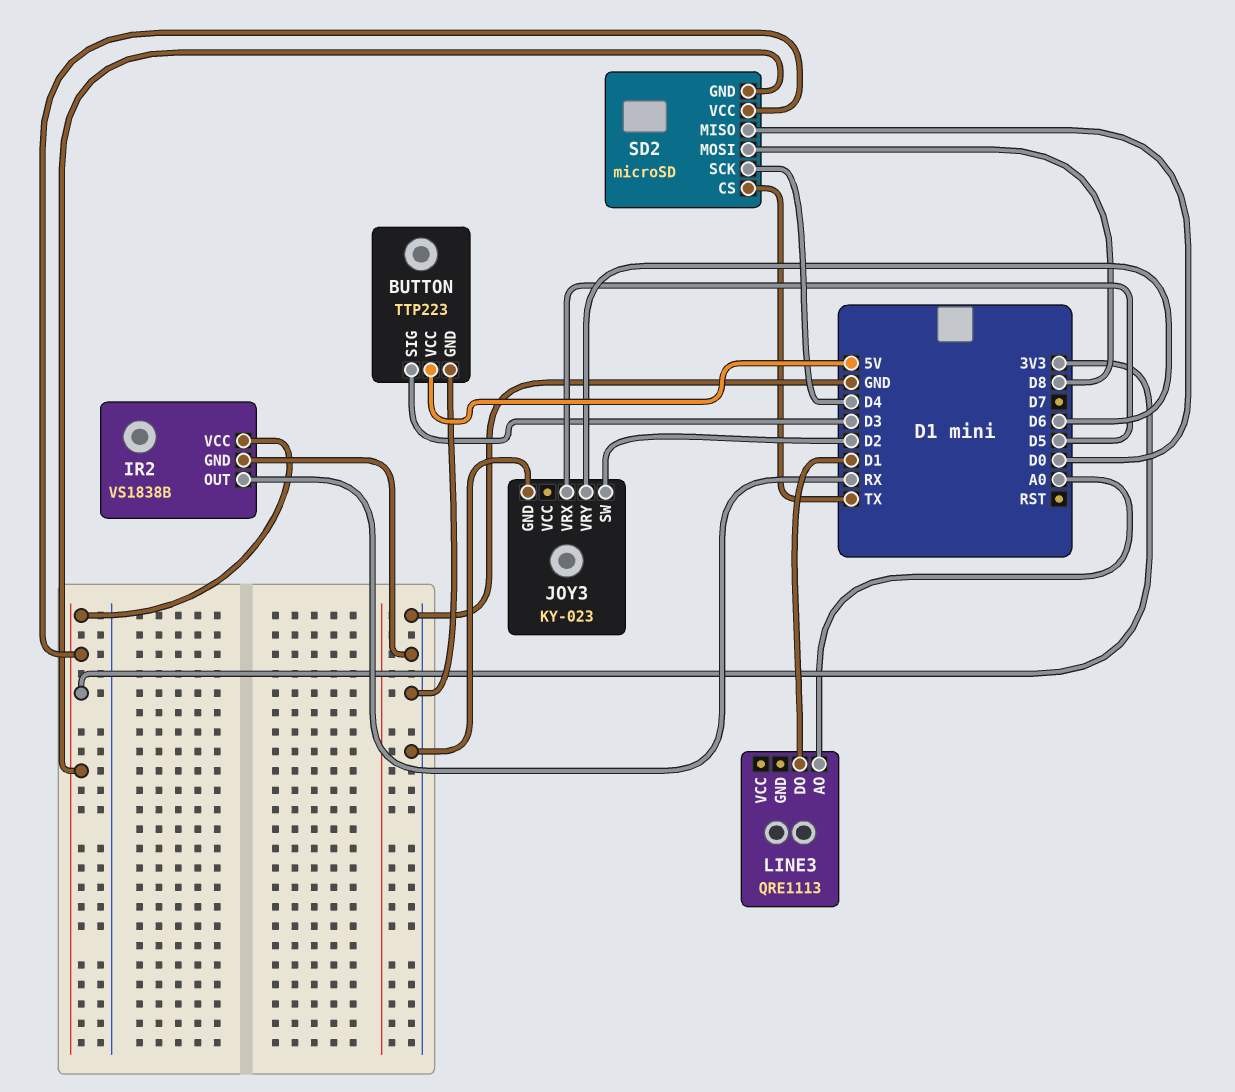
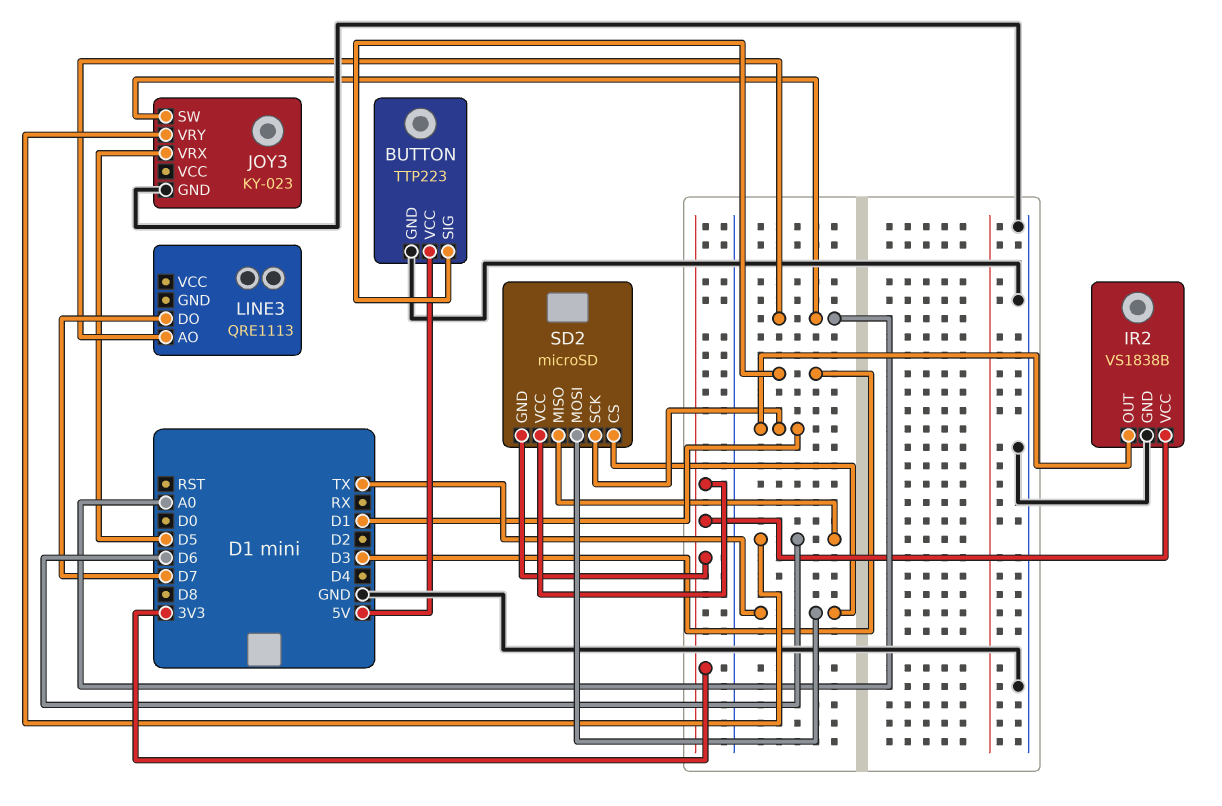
IR2 pin OUT: RX -> D1
JOY3 pin SW: D2 -> A0
LINE3 pin DO: D1 -> D7
SD2 pin MISO: D0 -> D6
SD2 pin MOSI: D8 -> TX
SD2 pin SCK: D4 -> D1

